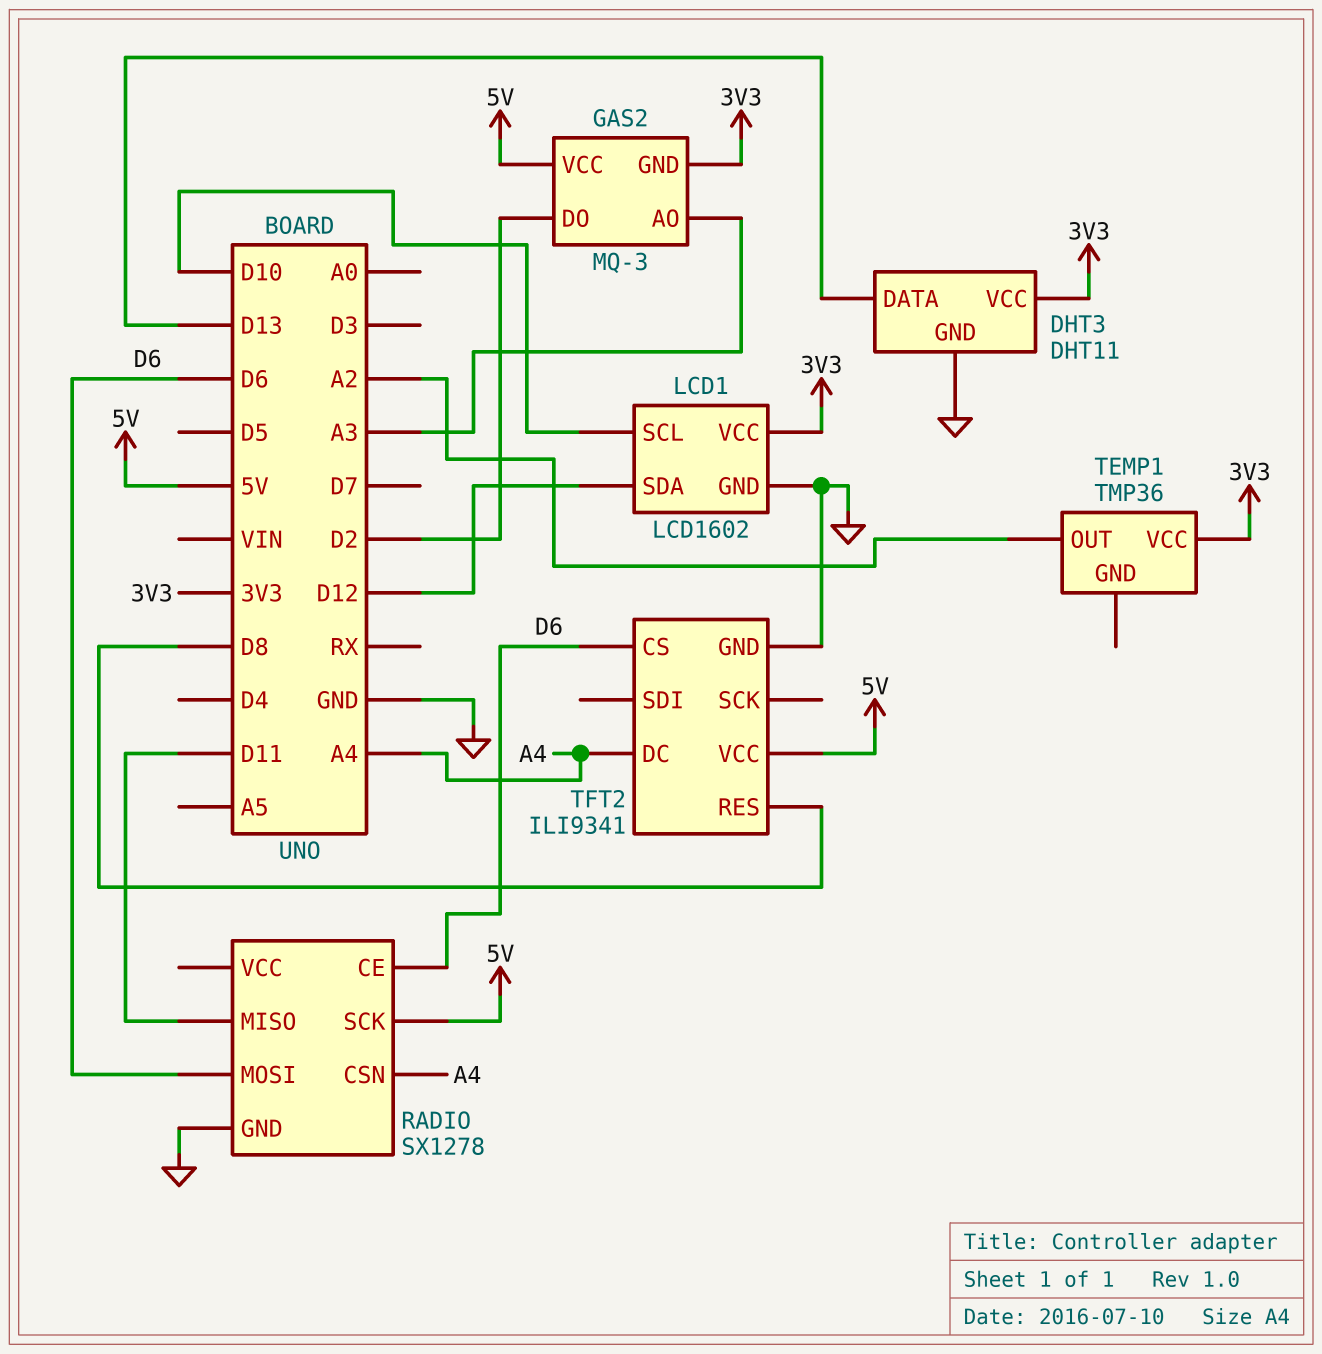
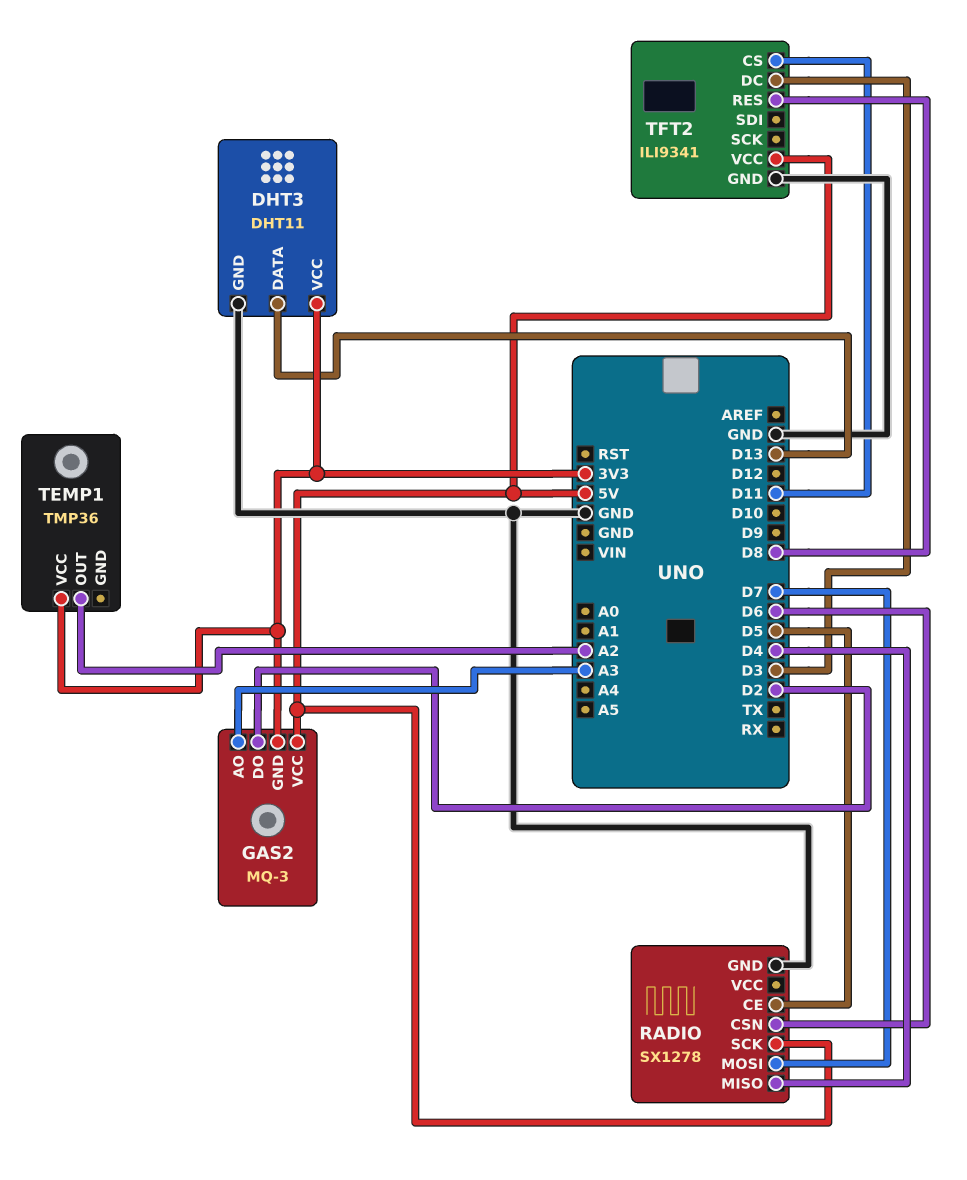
LCD1: LCD1602 -> none
LCD1 pin GND: GND -> none
LCD1 pin SCL: D10 -> none
LCD1 pin SDA: D12 -> none
LCD1 pin VCC: 3V3 -> none
RADIO pin CE: D6 -> D5
RADIO pin CSN: A4 -> D6
RADIO pin MISO: D11 -> D4
RADIO pin MOSI: D6 -> D7
TFT2 pin CS: D6 -> D11
TFT2 pin DC: A4 -> D3

